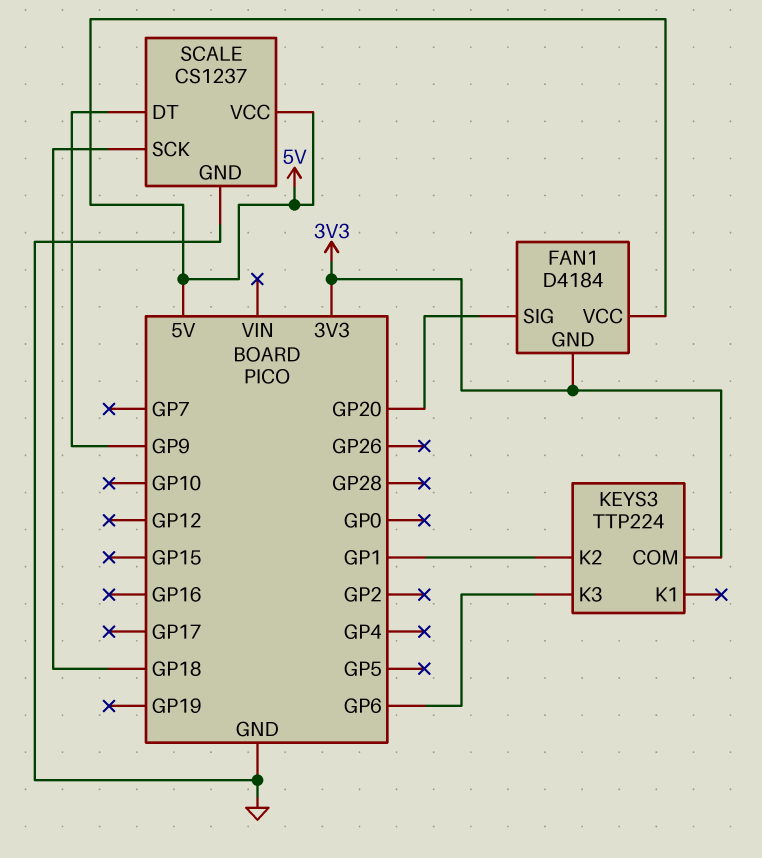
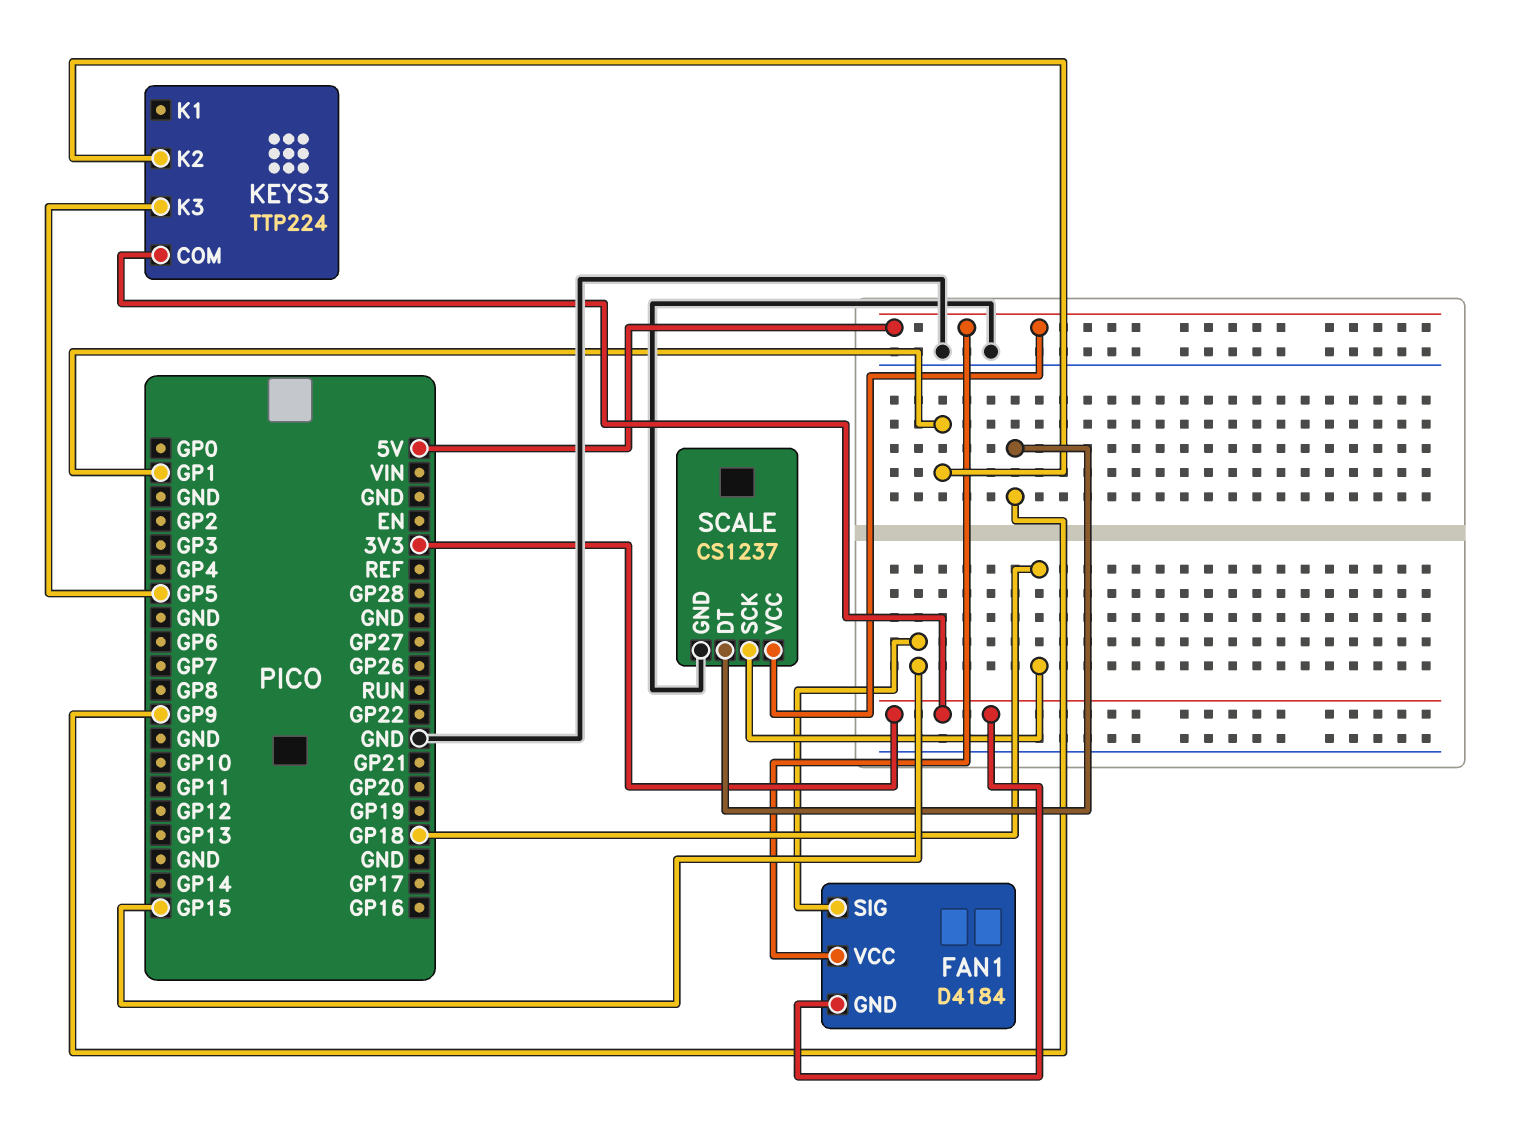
FAN1 pin SIG: GP20 -> GP15
KEYS3 pin K3: GP6 -> GP5

